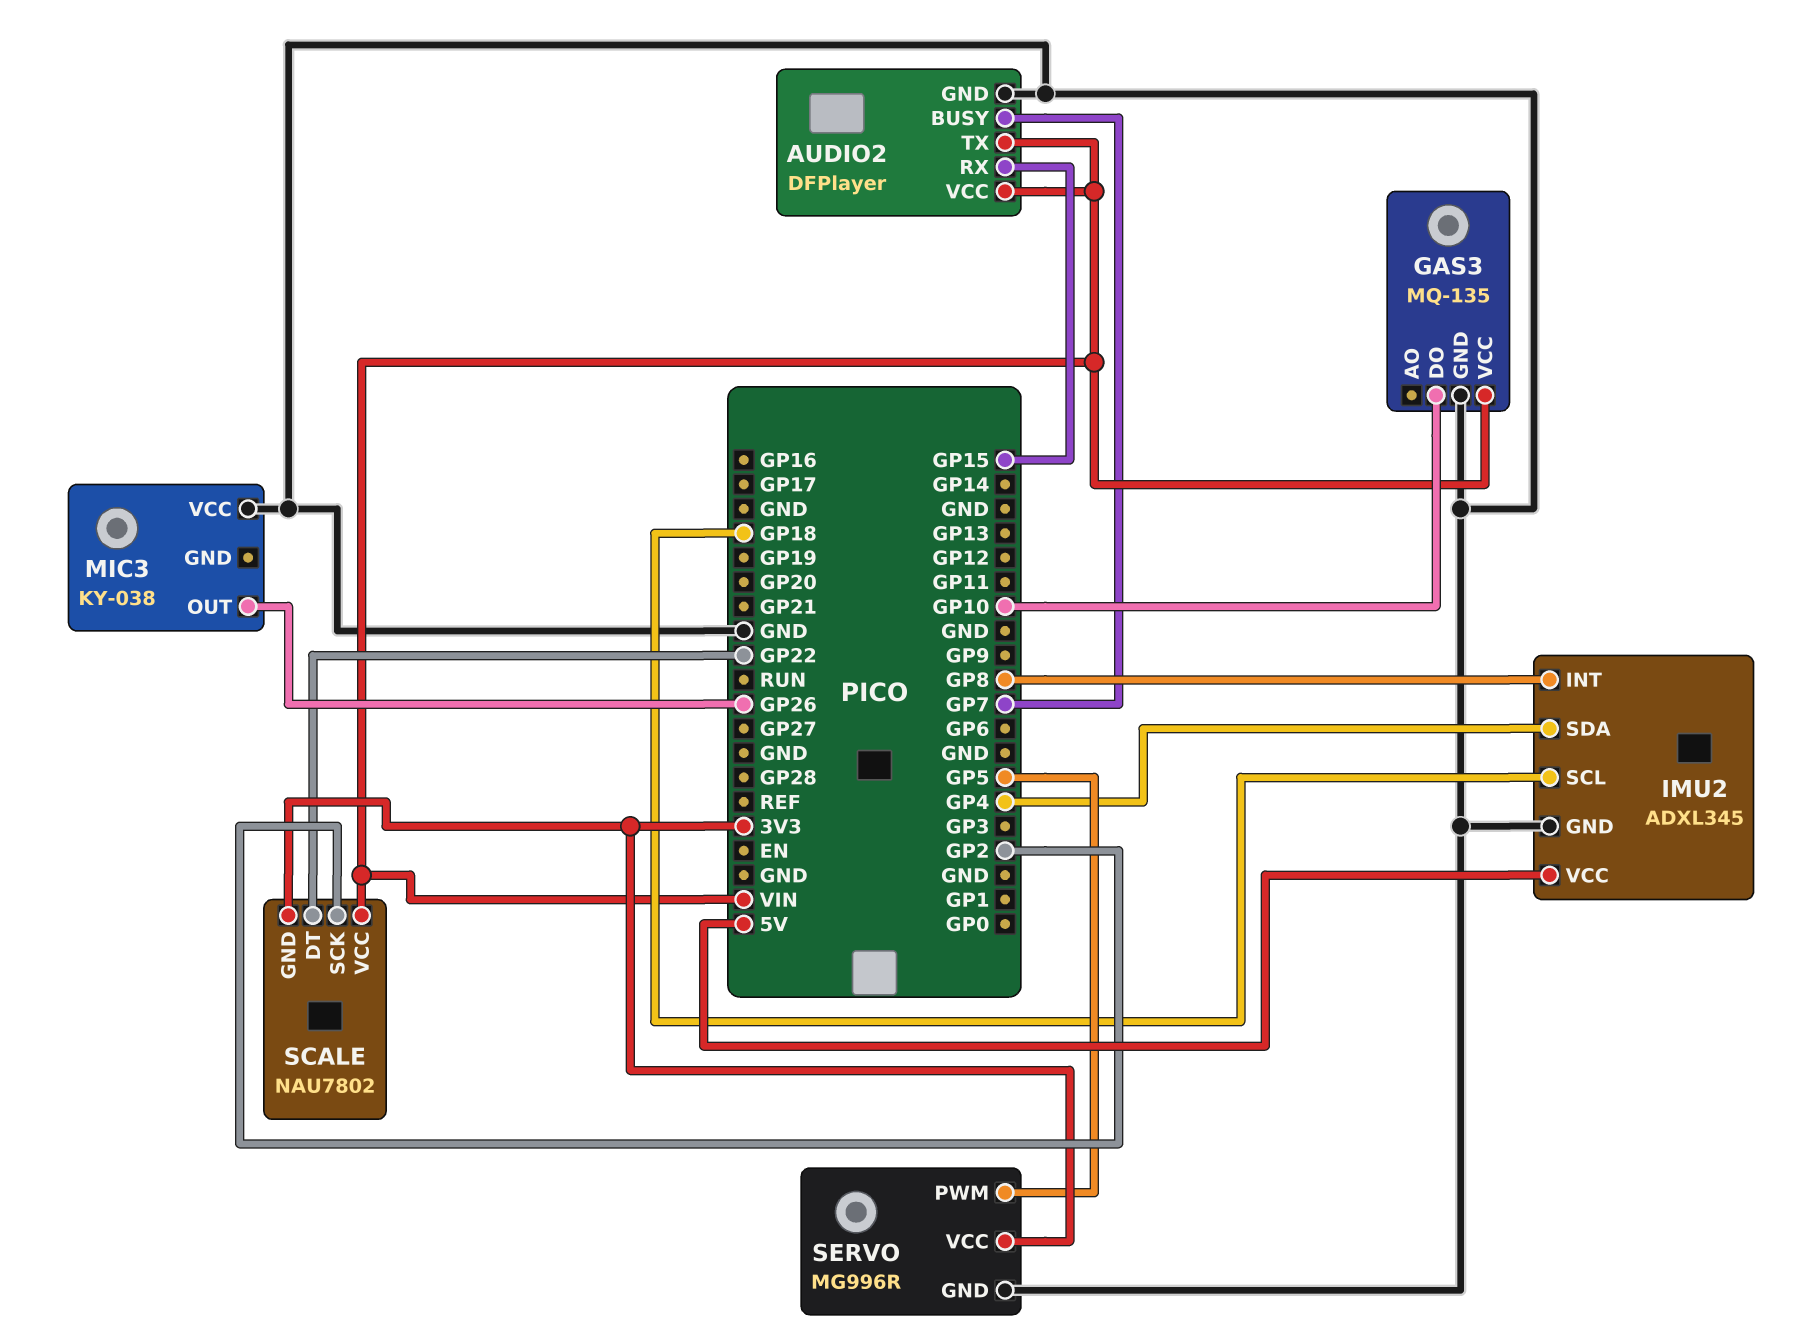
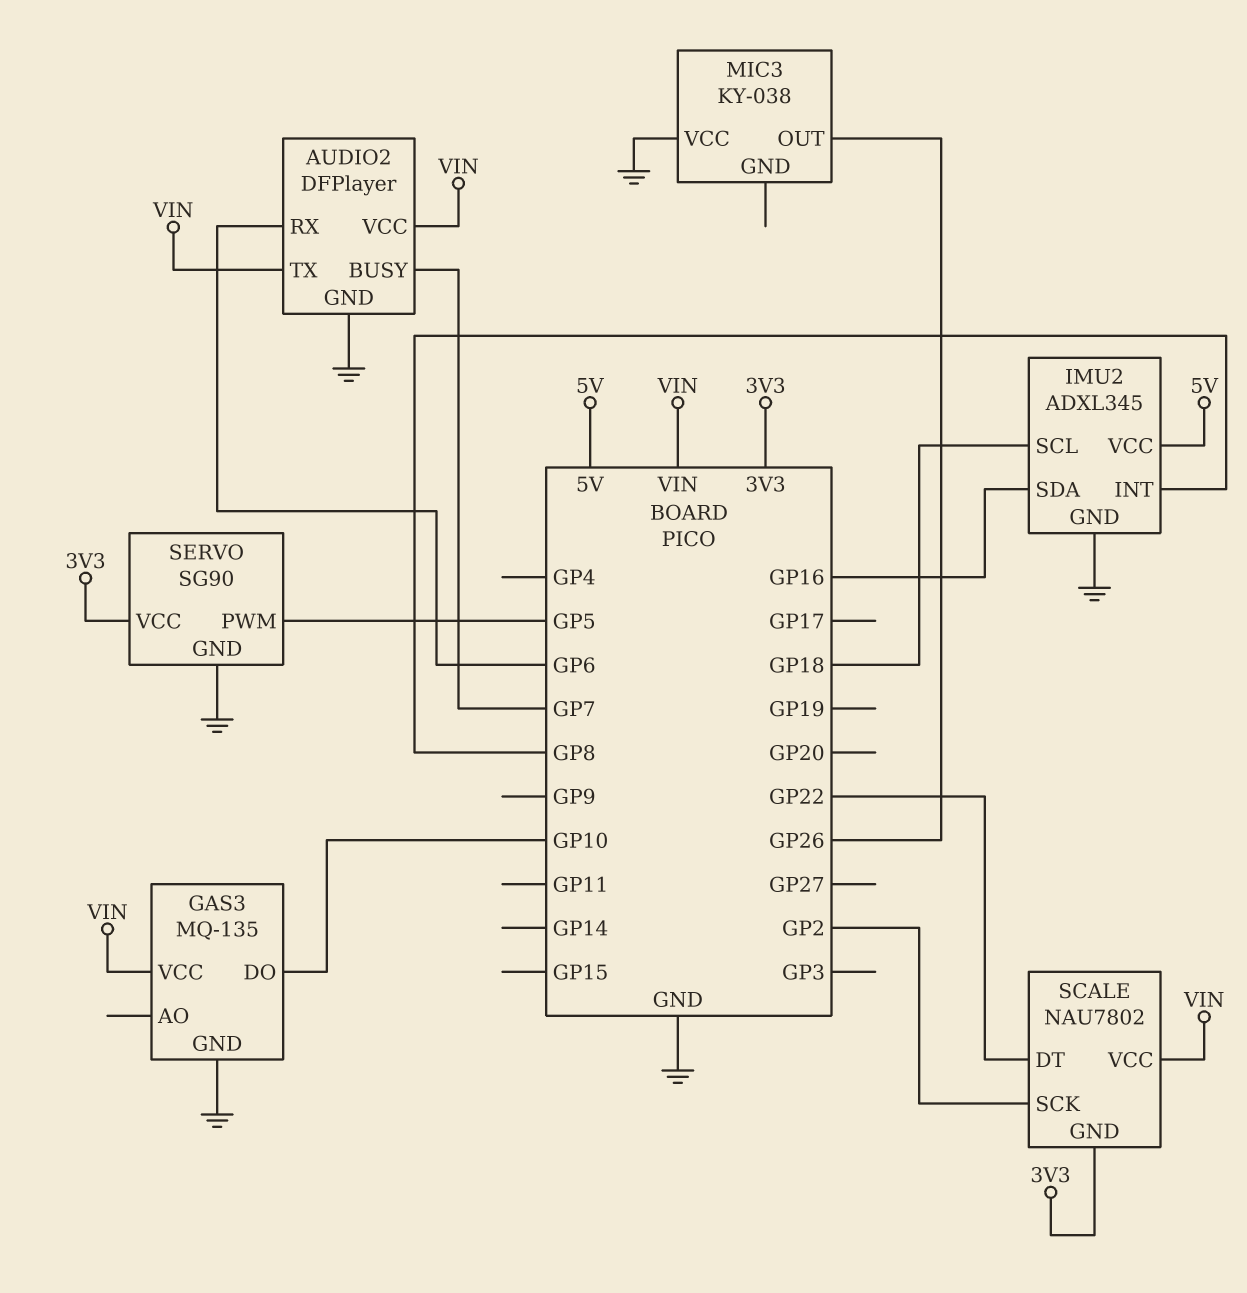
AUDIO2 pin RX: GP15 -> GP6
IMU2 pin SDA: GP4 -> GP16
SERVO: MG996R -> SG90

